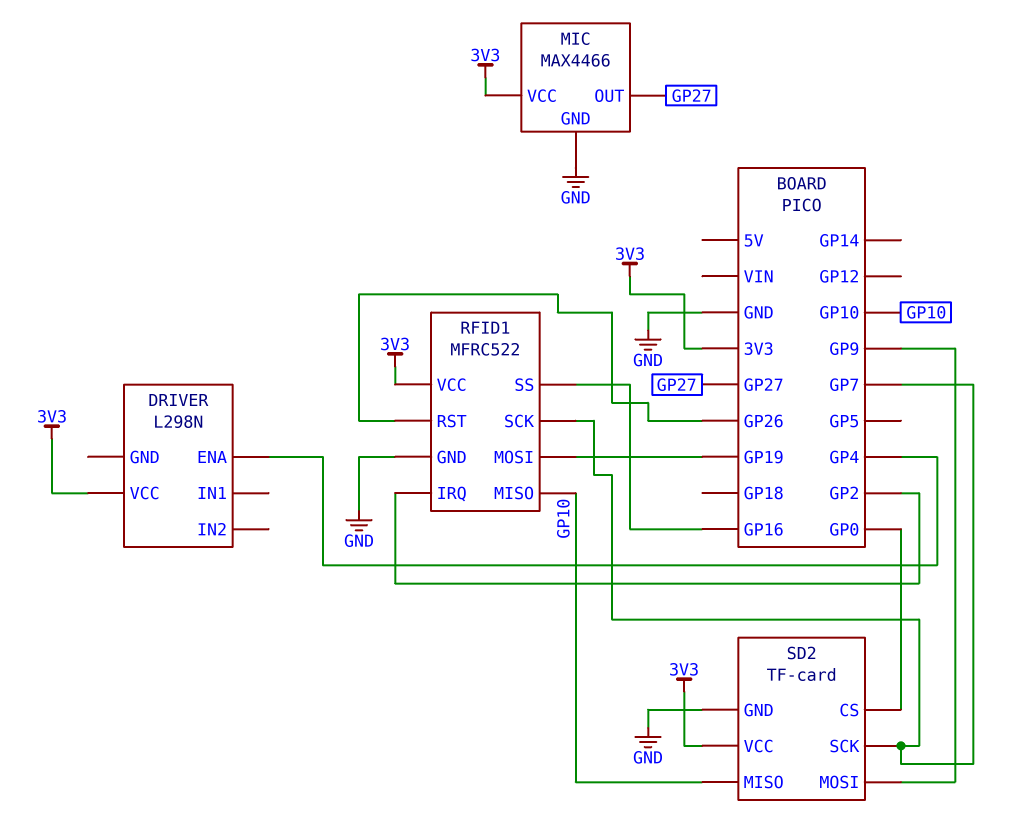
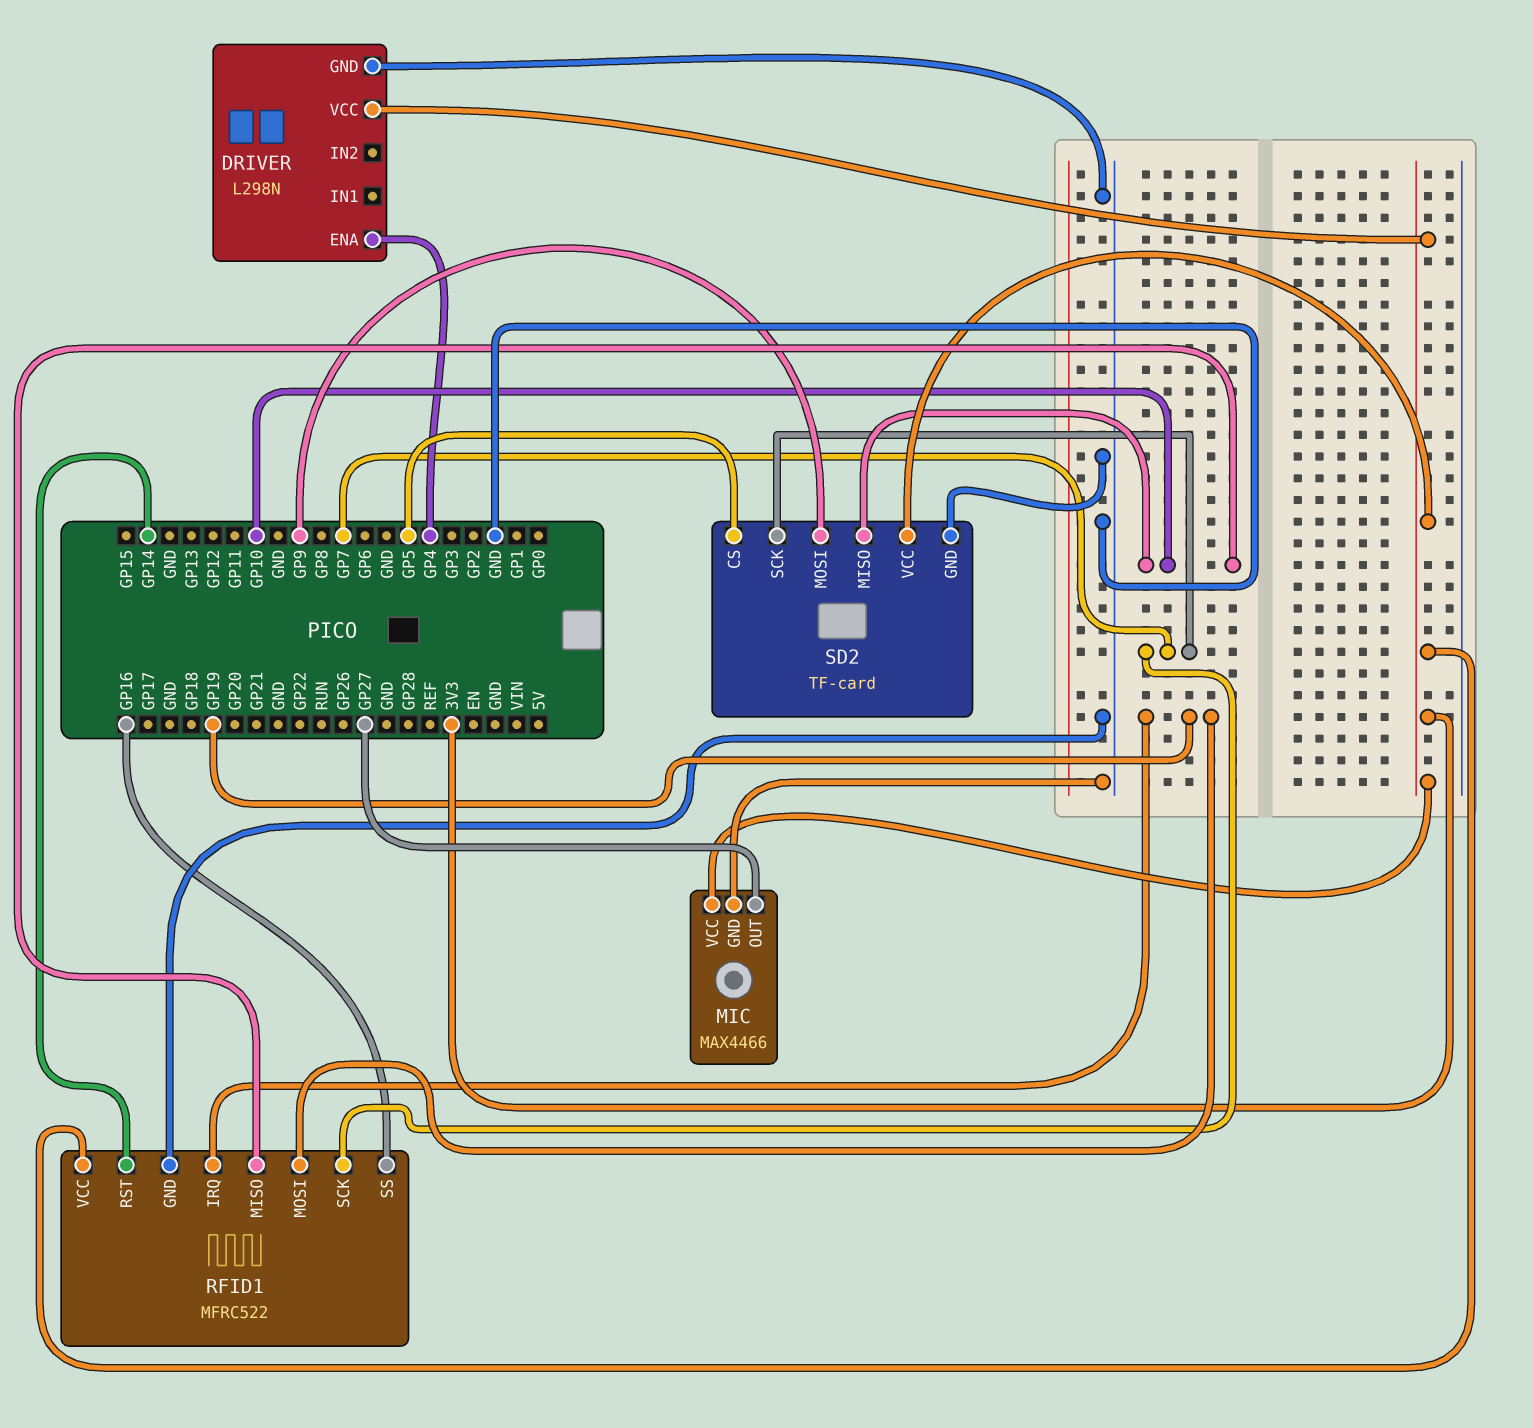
DRIVER pin GND: none -> GND
RFID1 pin IRQ: GP2 -> GP19
RFID1 pin RST: GP26 -> GP14
SD2 pin CS: GP0 -> GP5

